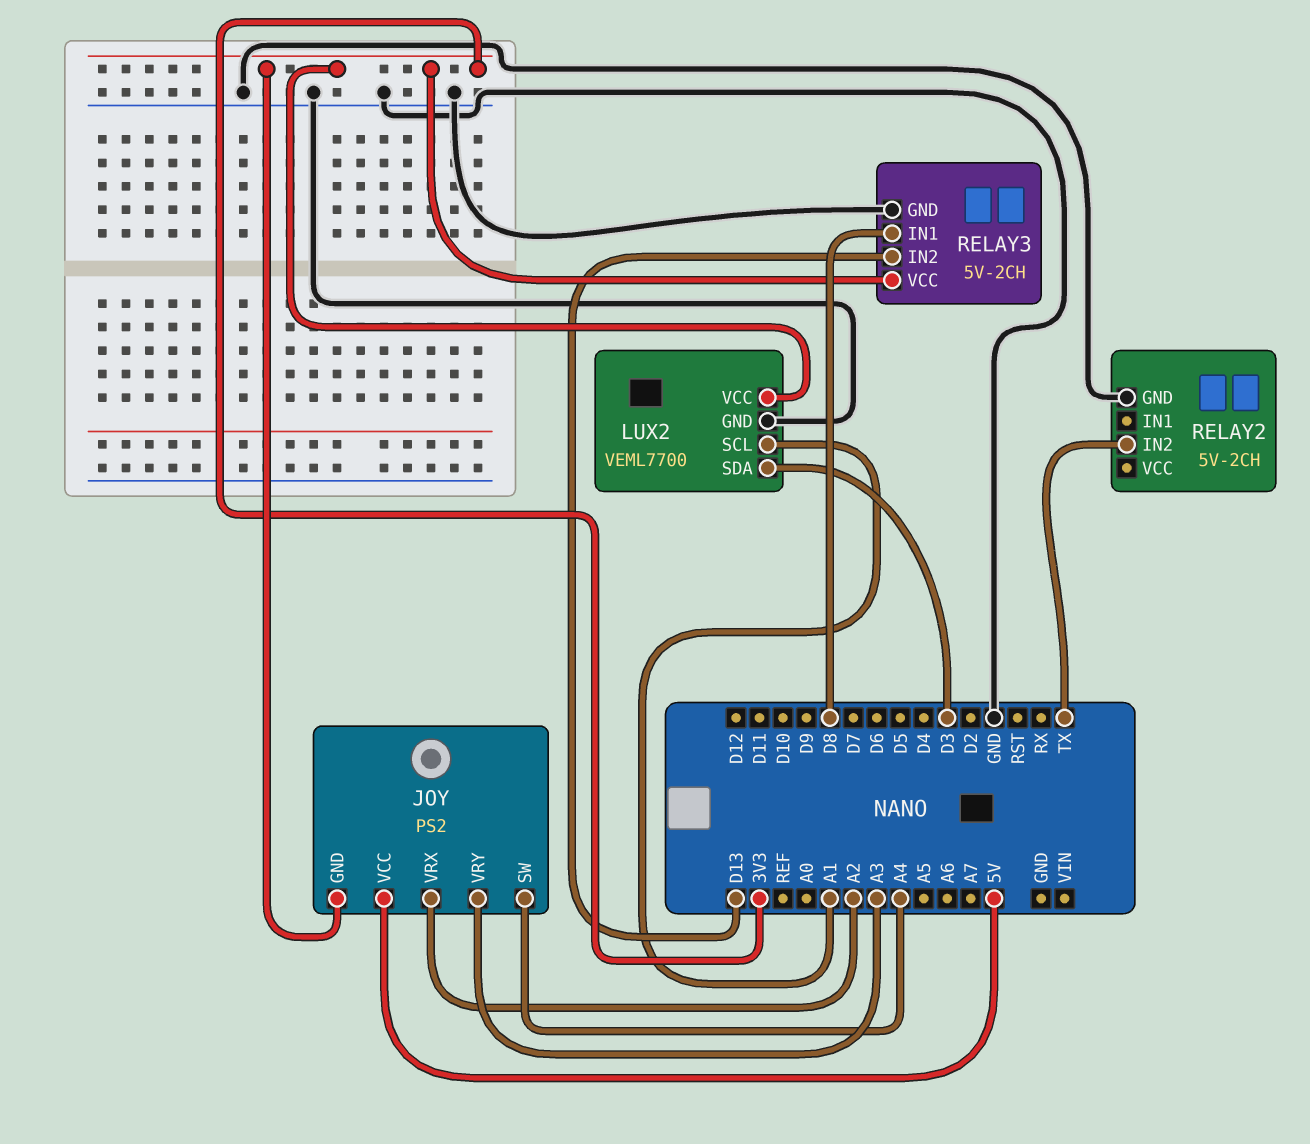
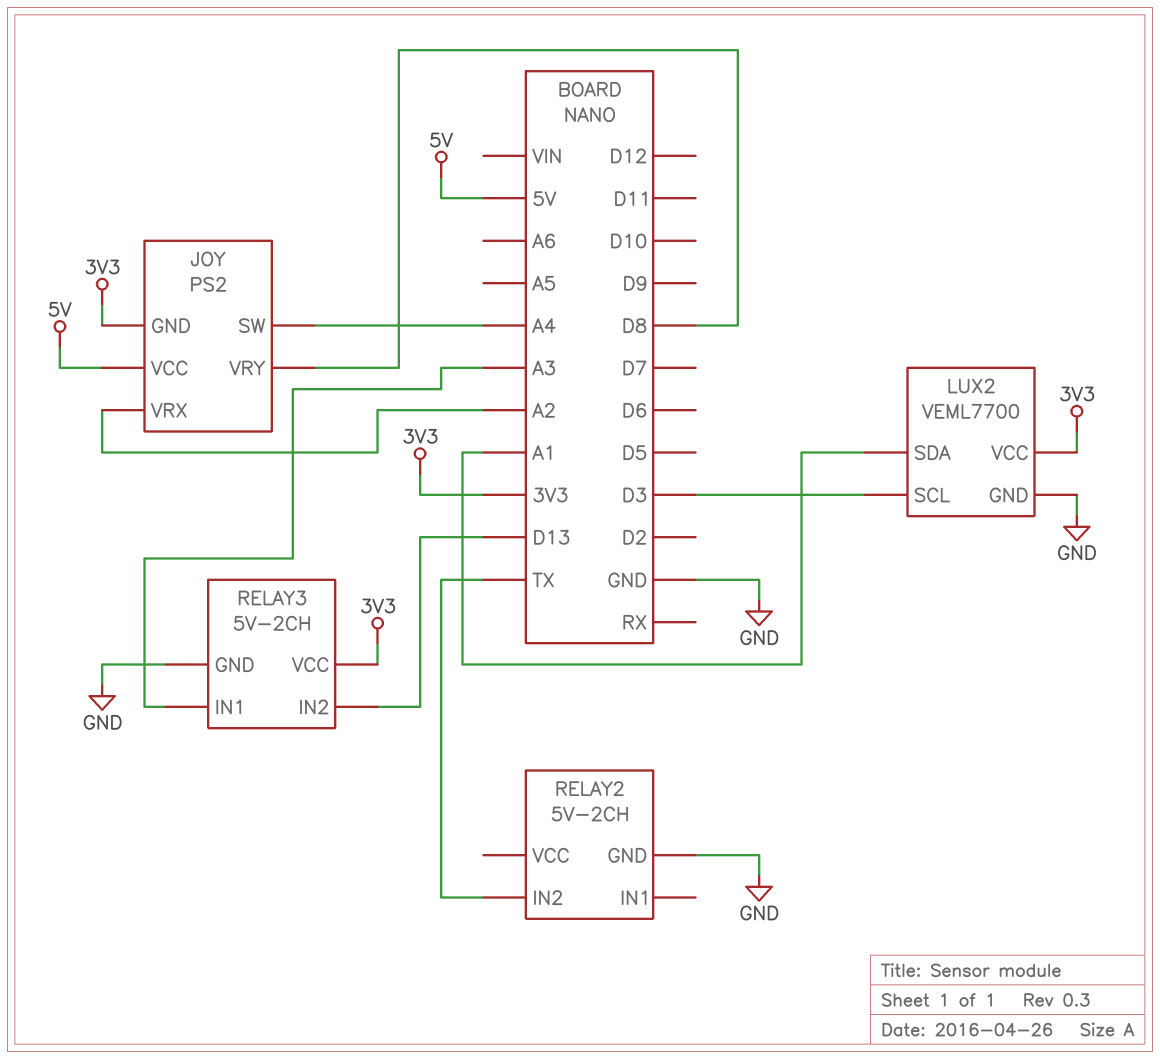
JOY pin VRY: A3 -> D8
LUX2 pin SCL: A1 -> D3
LUX2 pin SDA: D3 -> A1
RELAY3 pin IN1: D8 -> A3

